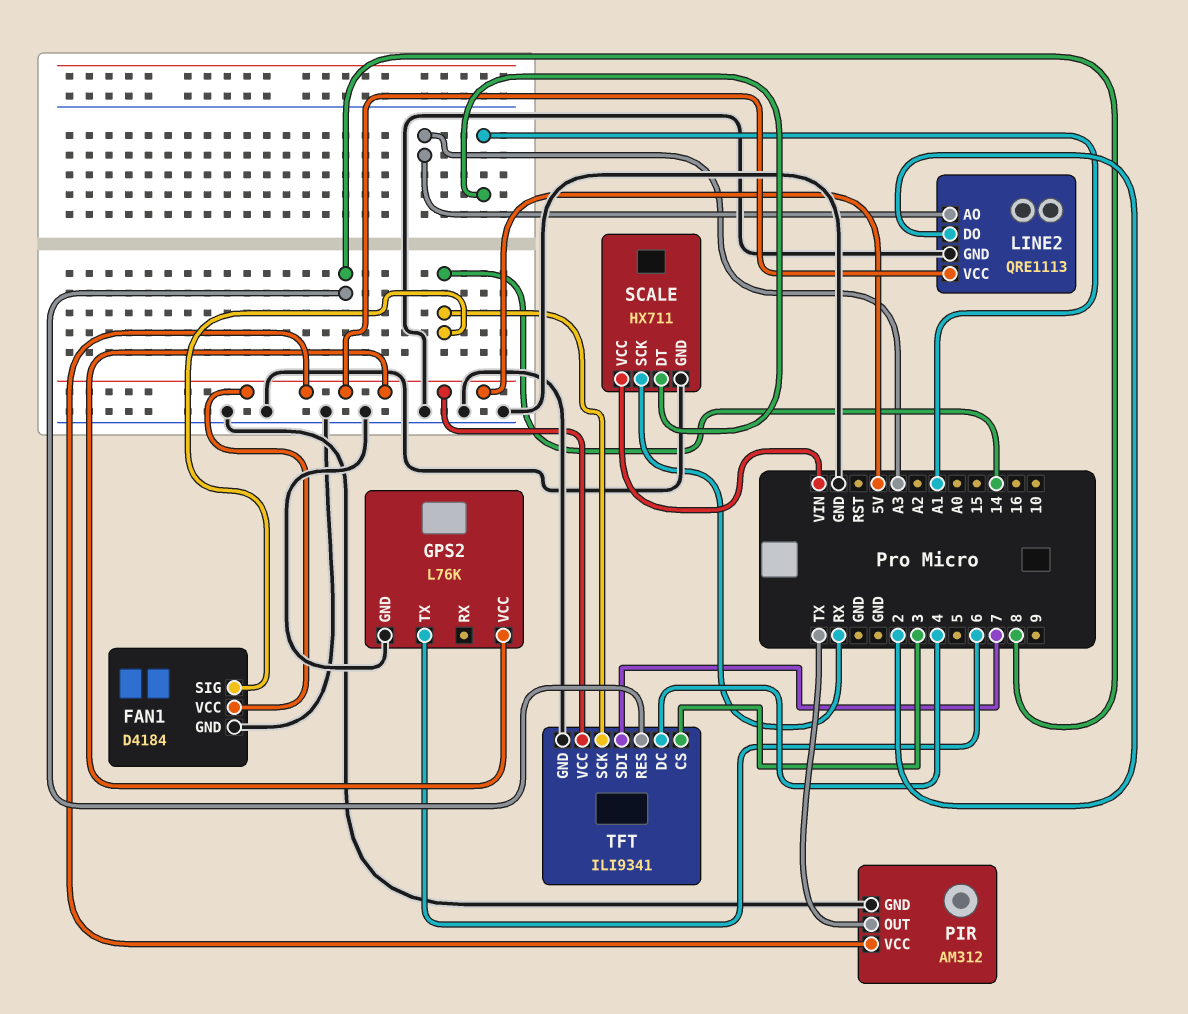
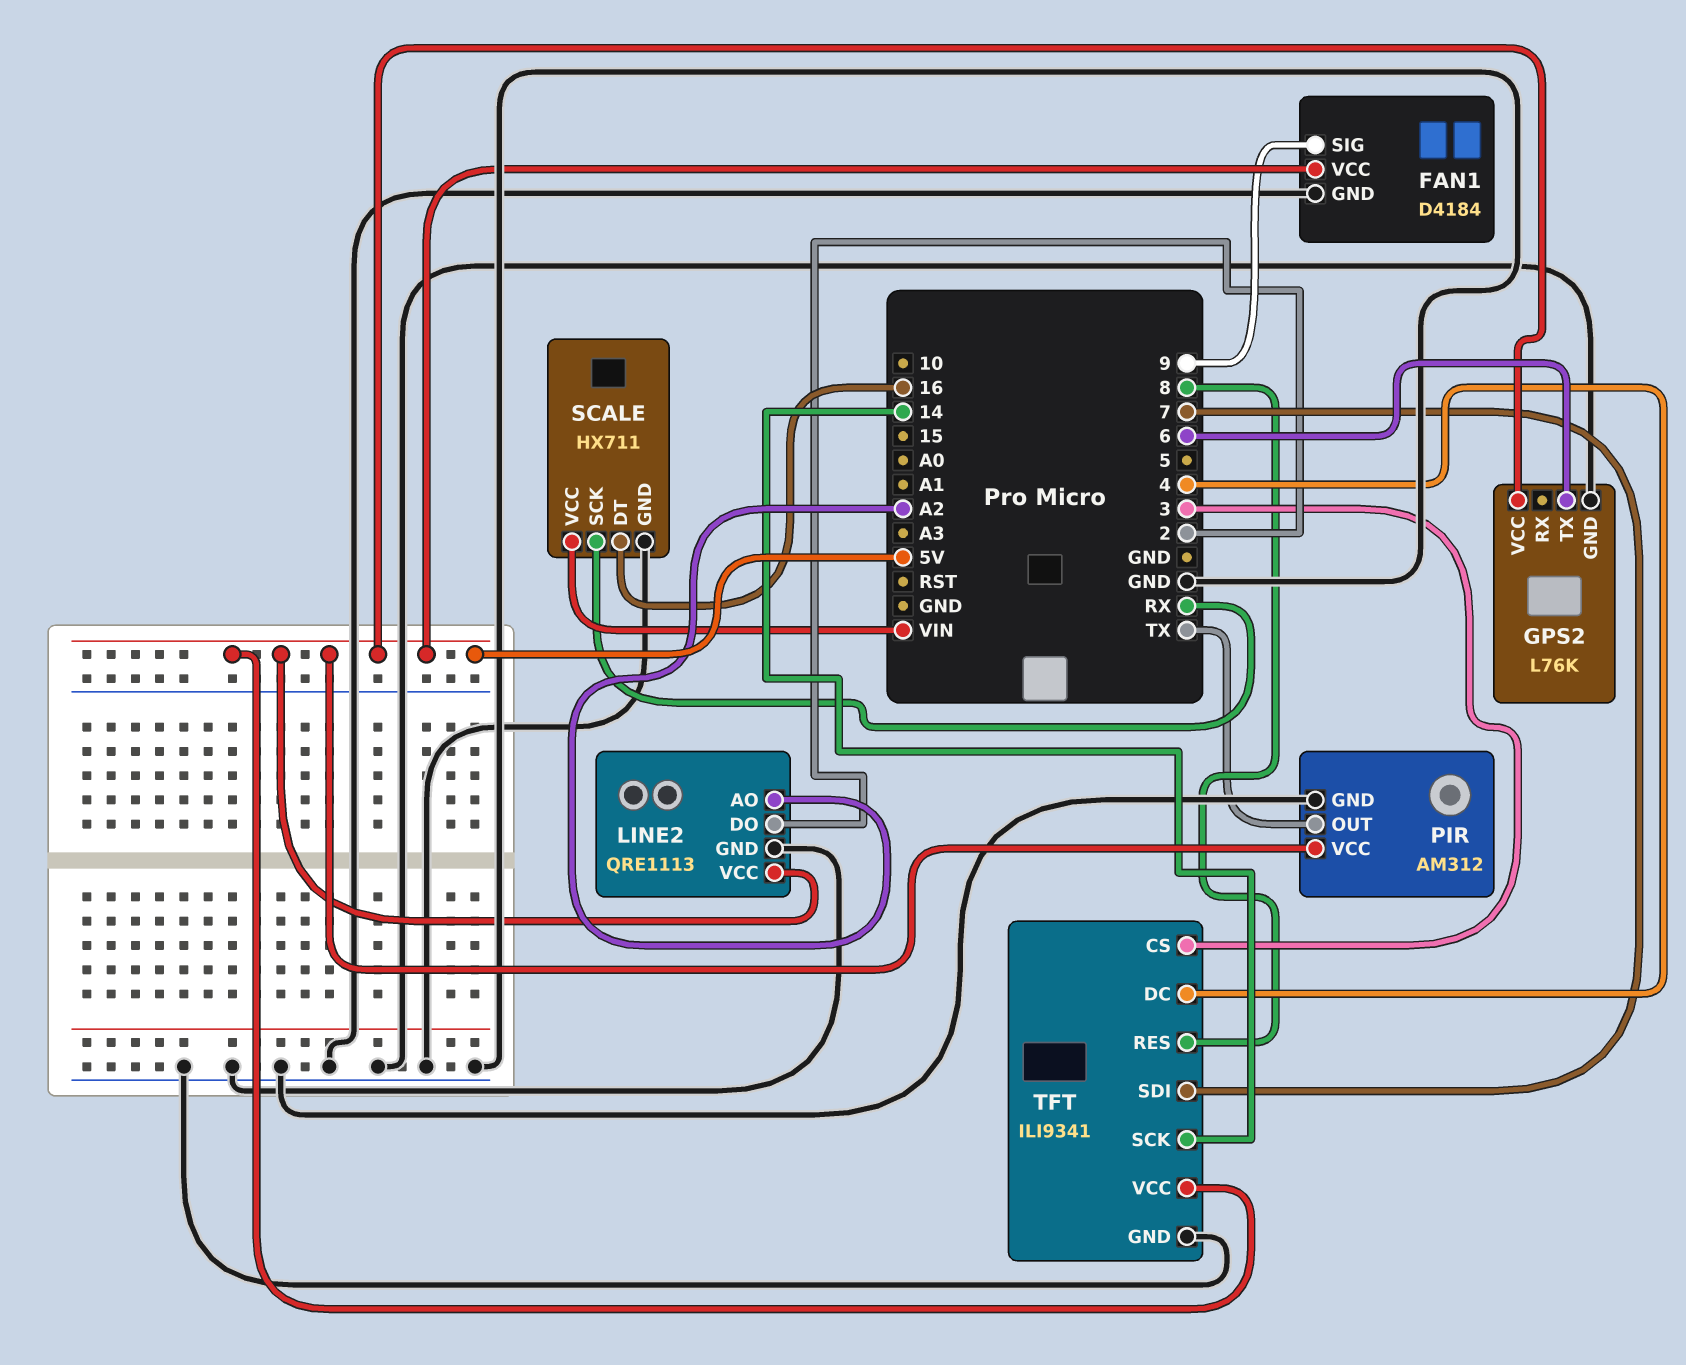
FAN1 pin SIG: 14 -> 9
LINE2 pin AO: A3 -> A2
SCALE pin DT: A1 -> 16

